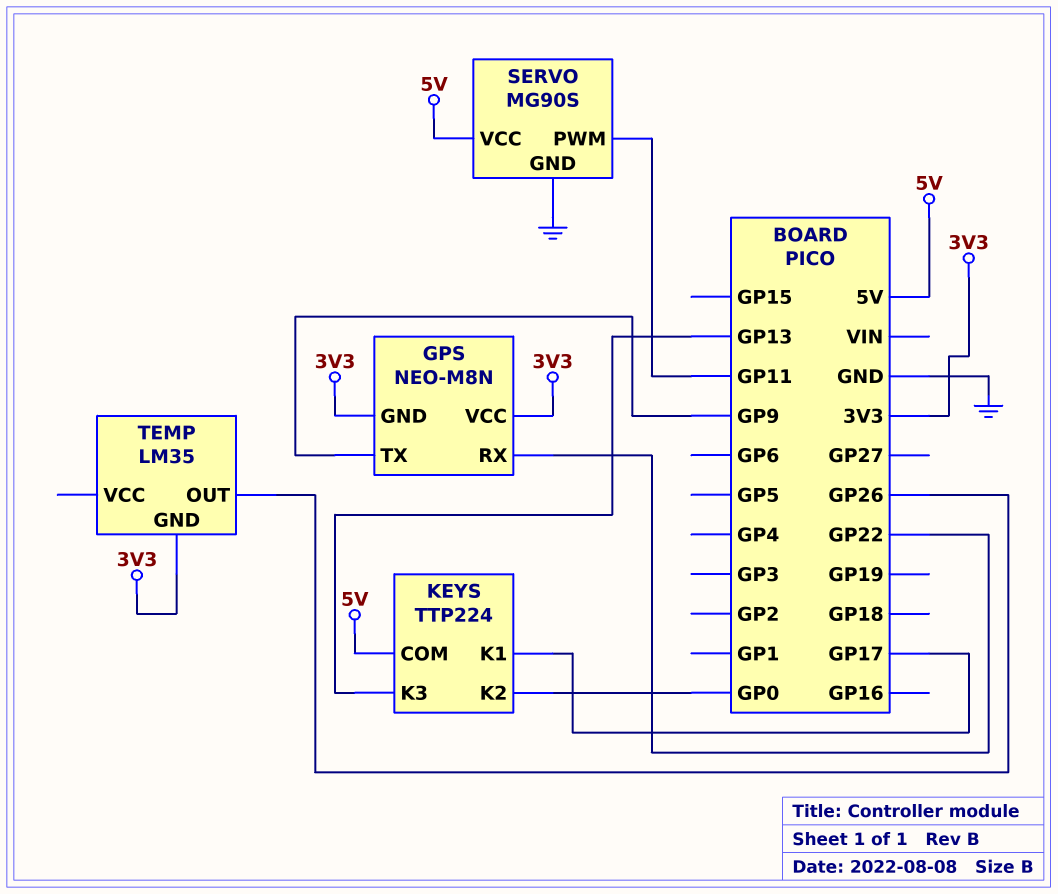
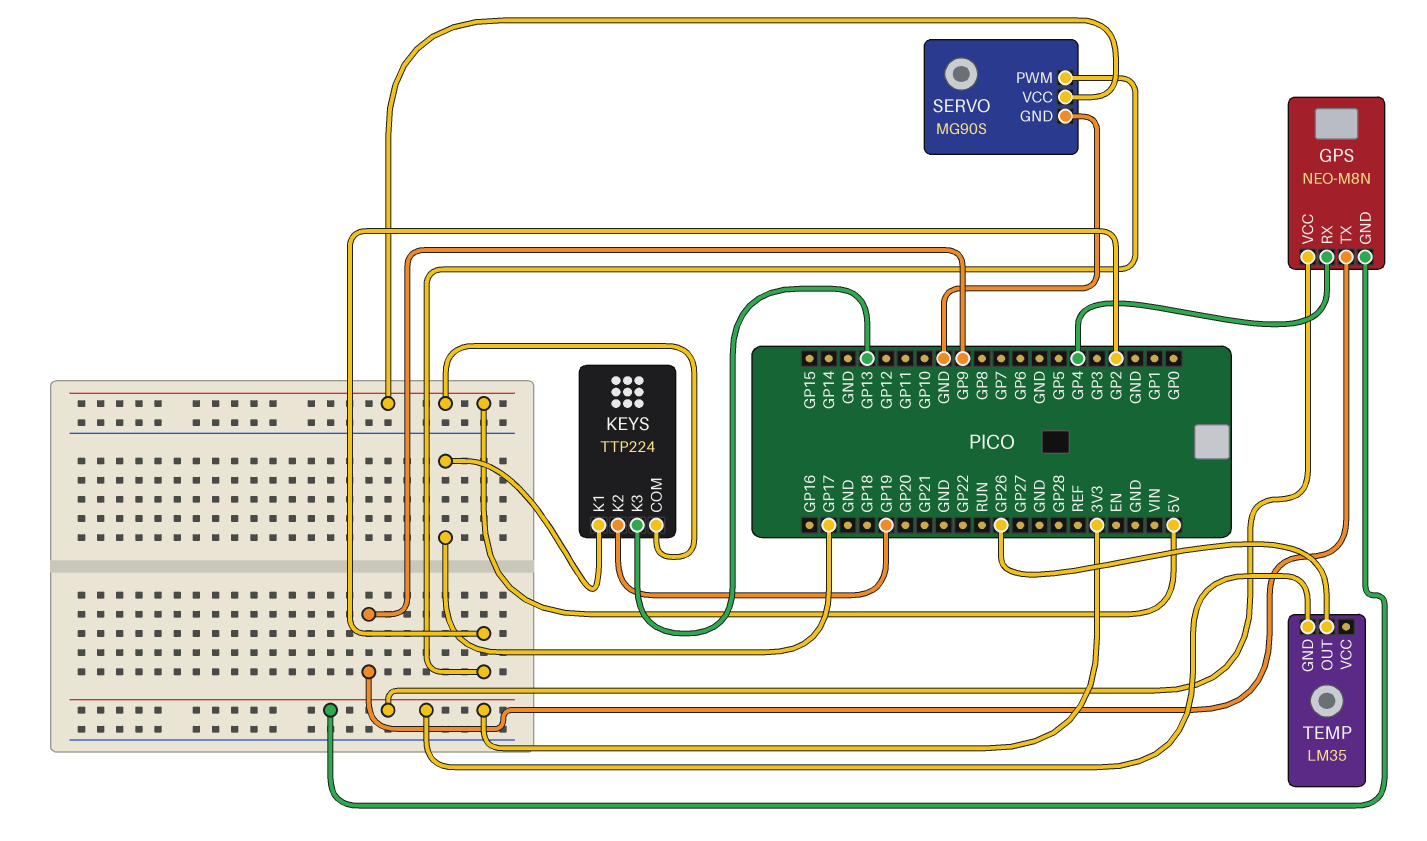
GPS pin RX: GP22 -> GP4
KEYS pin K2: GP0 -> GP19
SERVO pin PWM: GP11 -> GP2

